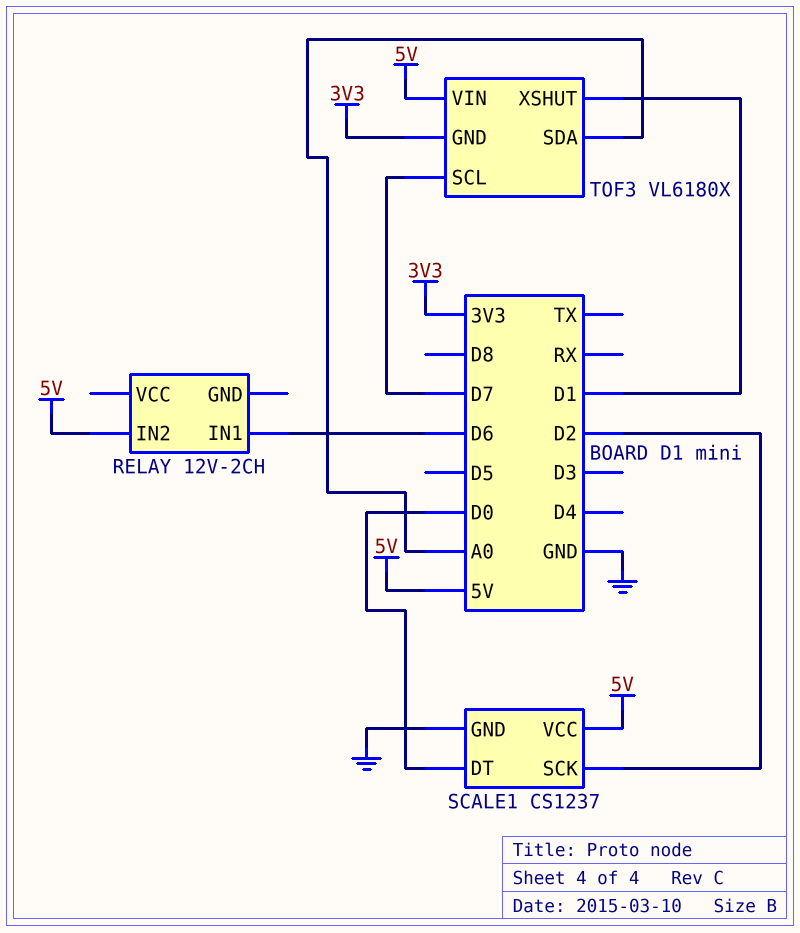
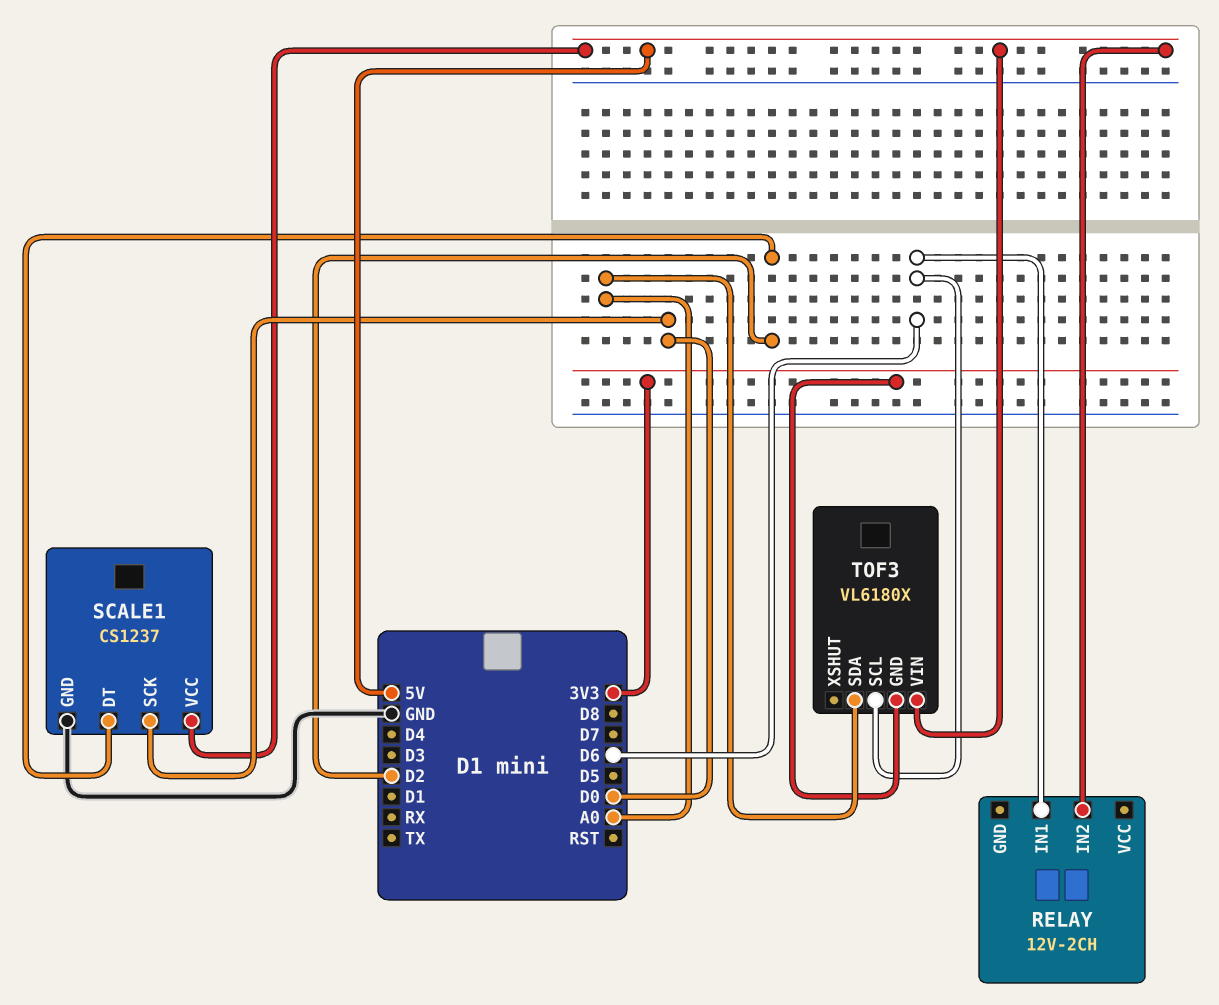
SCALE1 pin DT: D0 -> D2
SCALE1 pin SCK: D2 -> D0
TOF3 pin SCL: D7 -> D6
TOF3 pin XSHUT: D1 -> none

